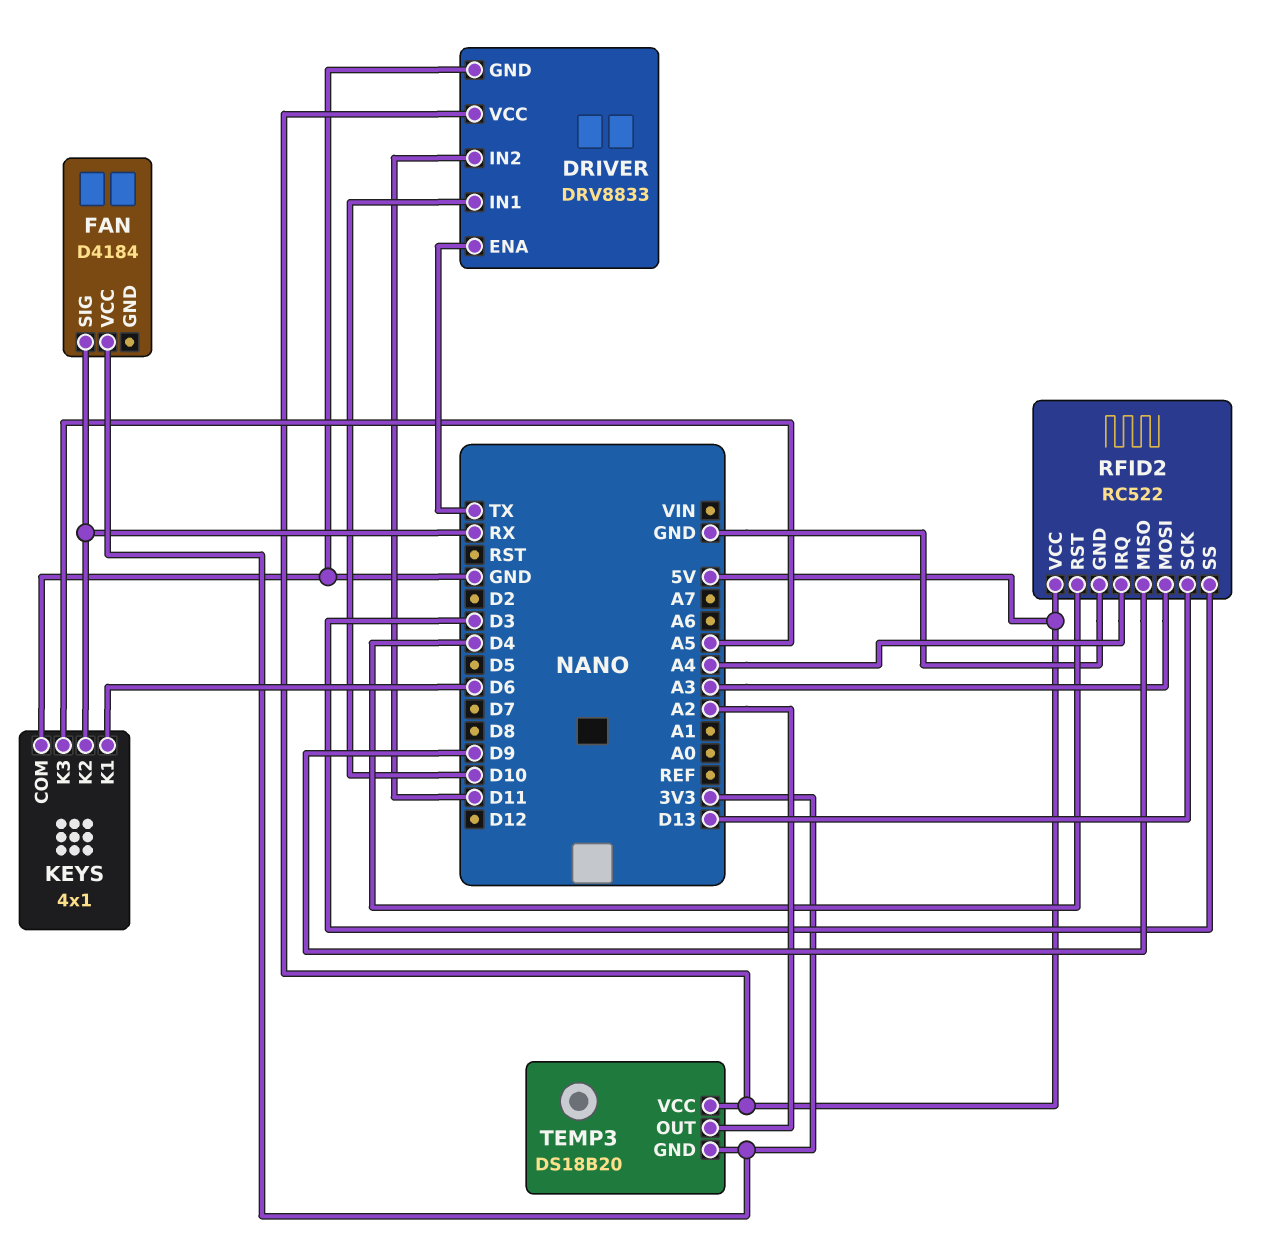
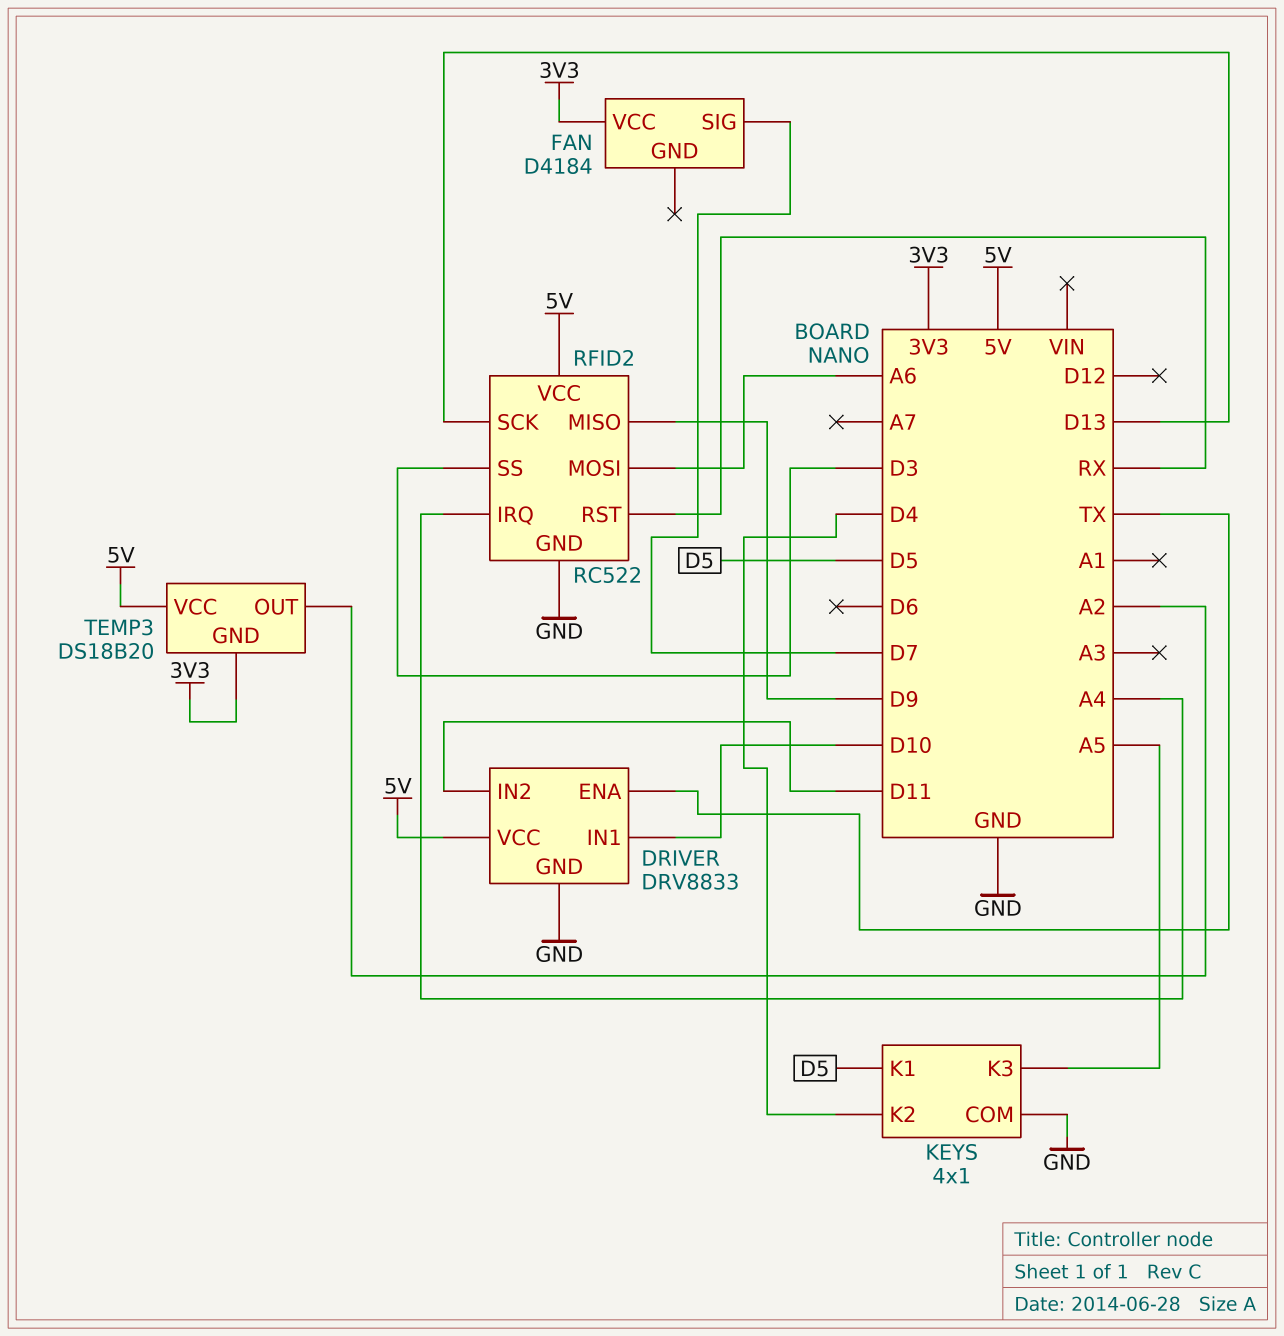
FAN pin SIG: RX -> D7
KEYS pin K1: D6 -> D5
KEYS pin K2: RX -> D4
RFID2 pin MOSI: A3 -> A6
RFID2 pin RST: D4 -> RX

